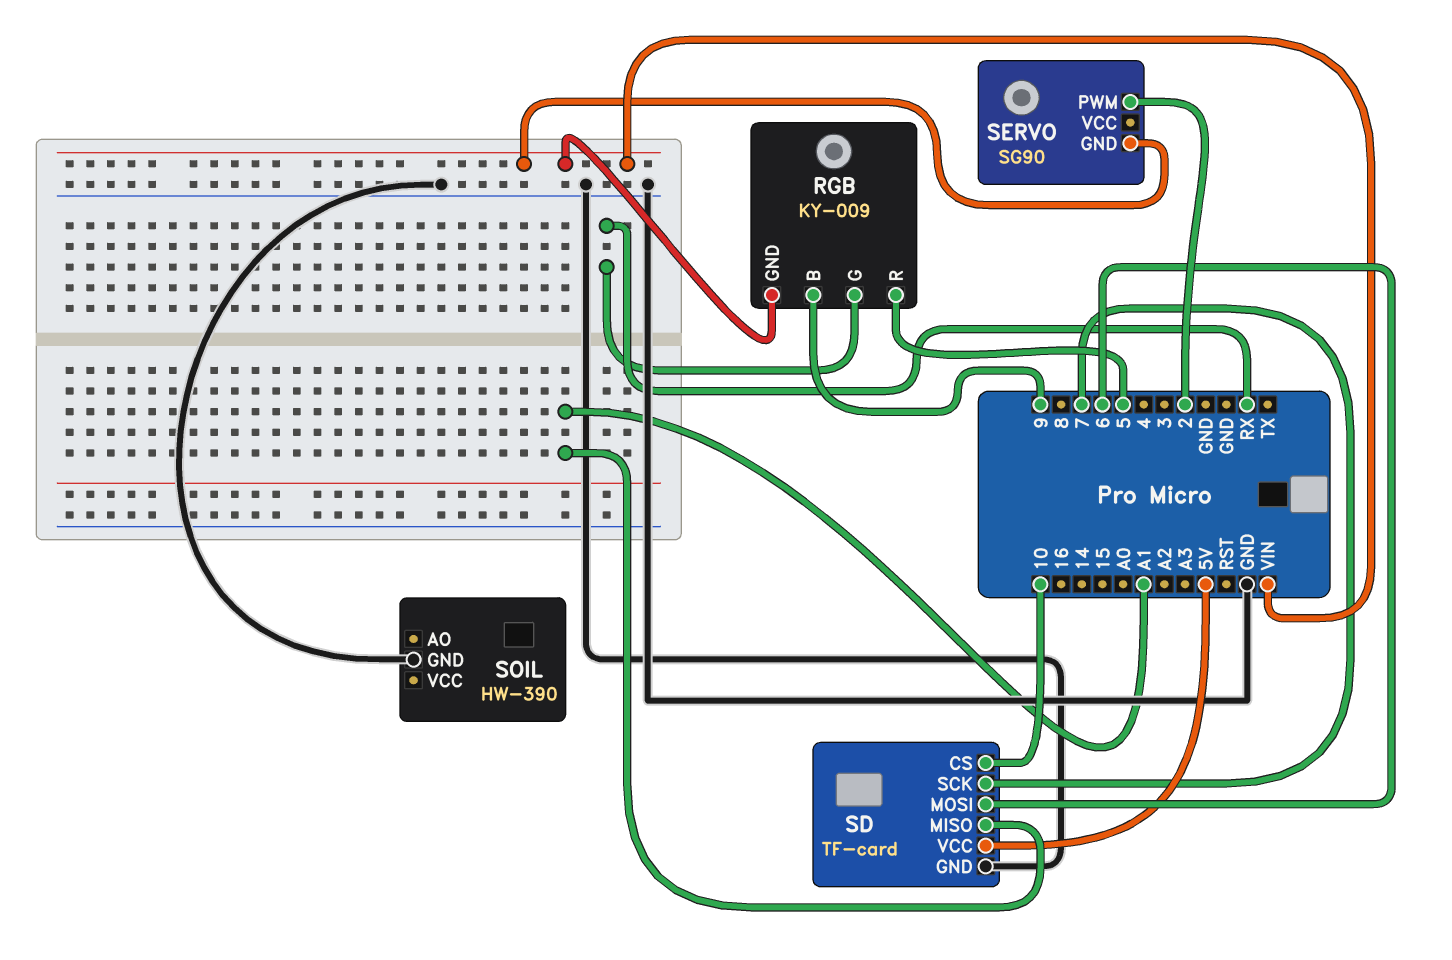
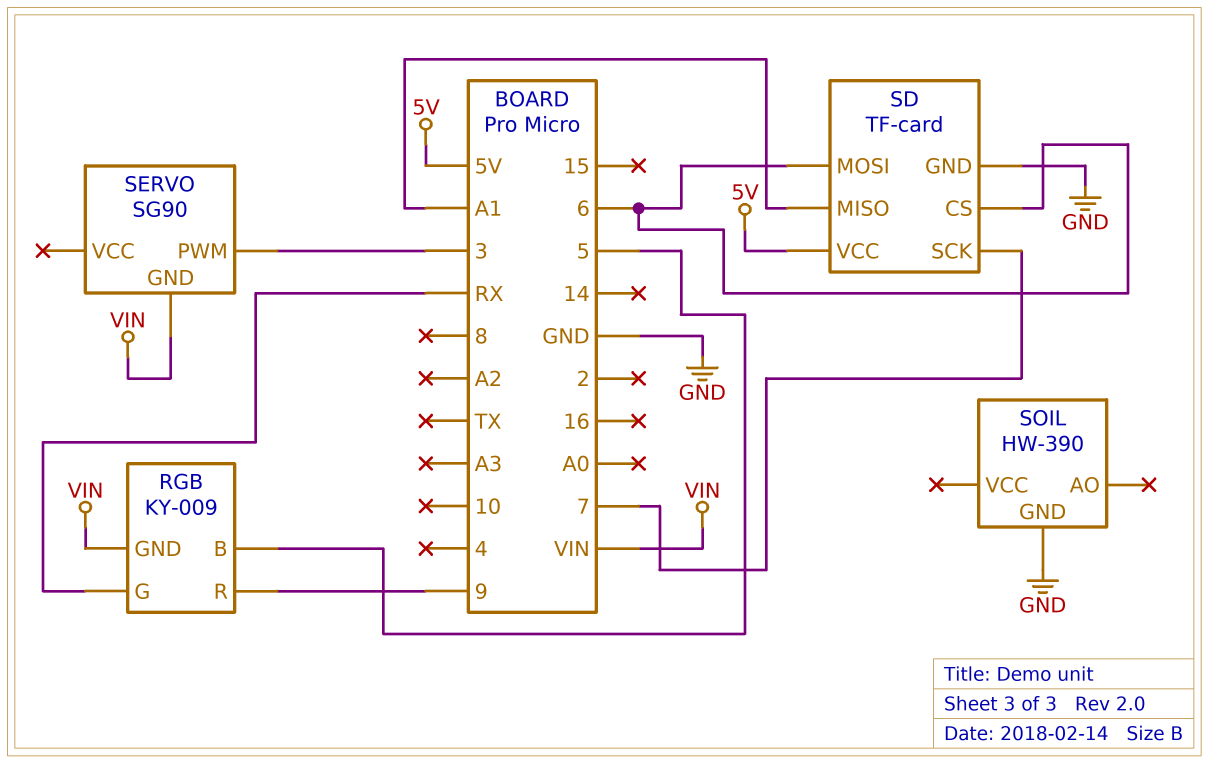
RGB pin B: 9 -> 5
RGB pin R: 5 -> 9
SD pin CS: 10 -> 6
SERVO pin PWM: 2 -> 3

